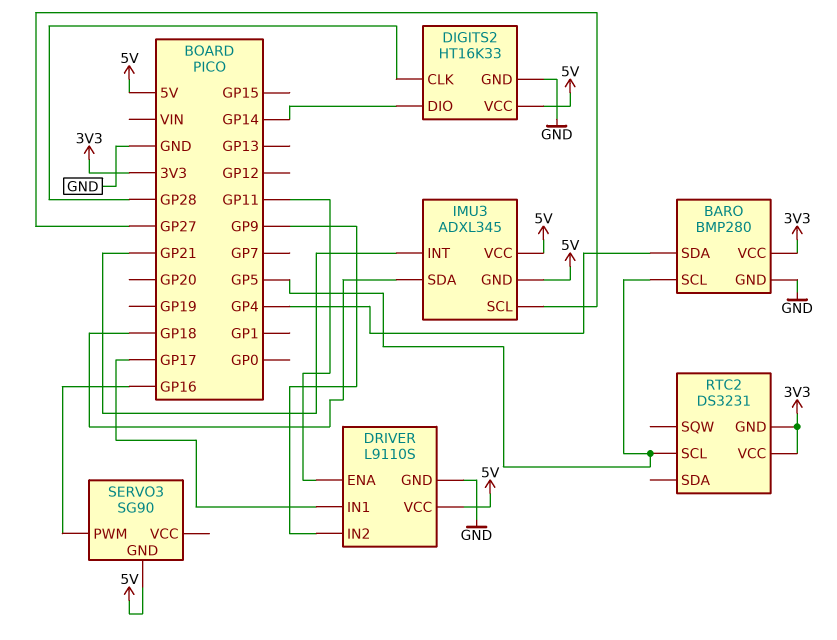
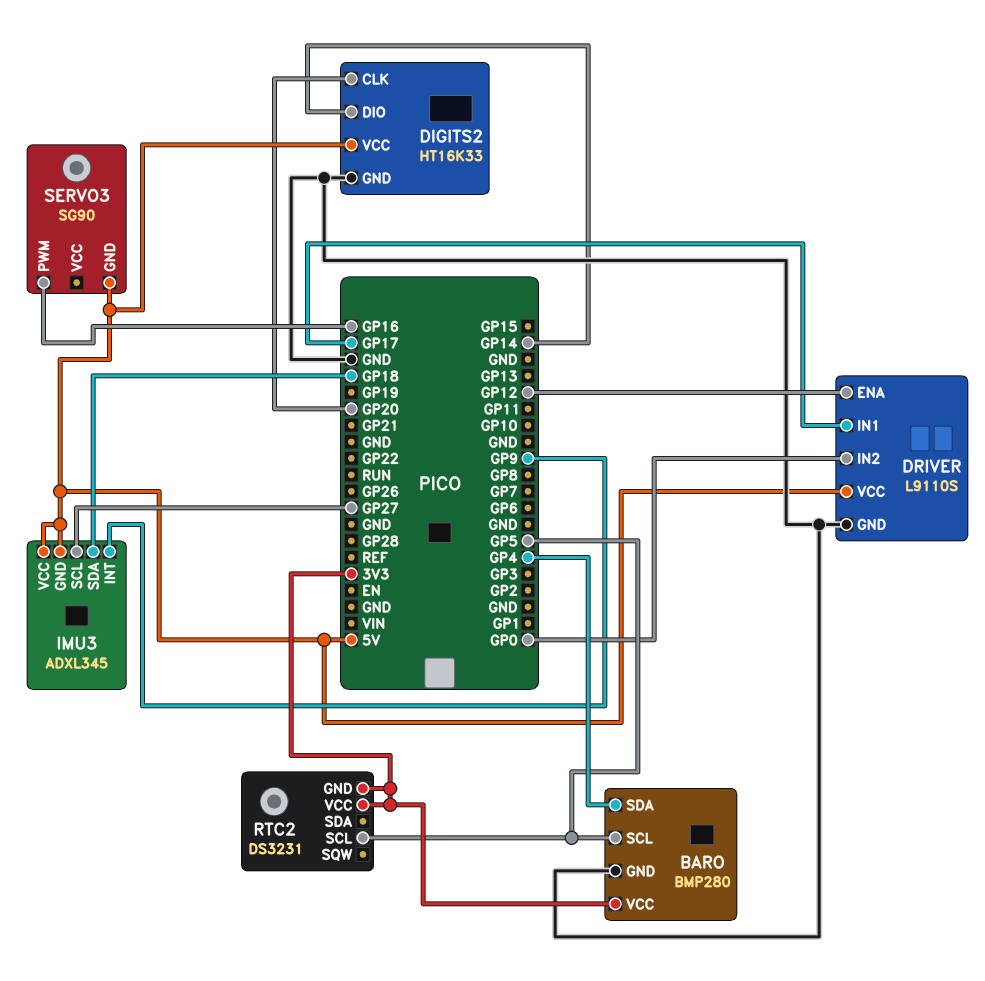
DIGITS2 pin CLK: GP28 -> GP20
DRIVER pin ENA: GP11 -> GP12
DRIVER pin IN2: GP9 -> GP0
IMU3 pin INT: GP21 -> GP9

